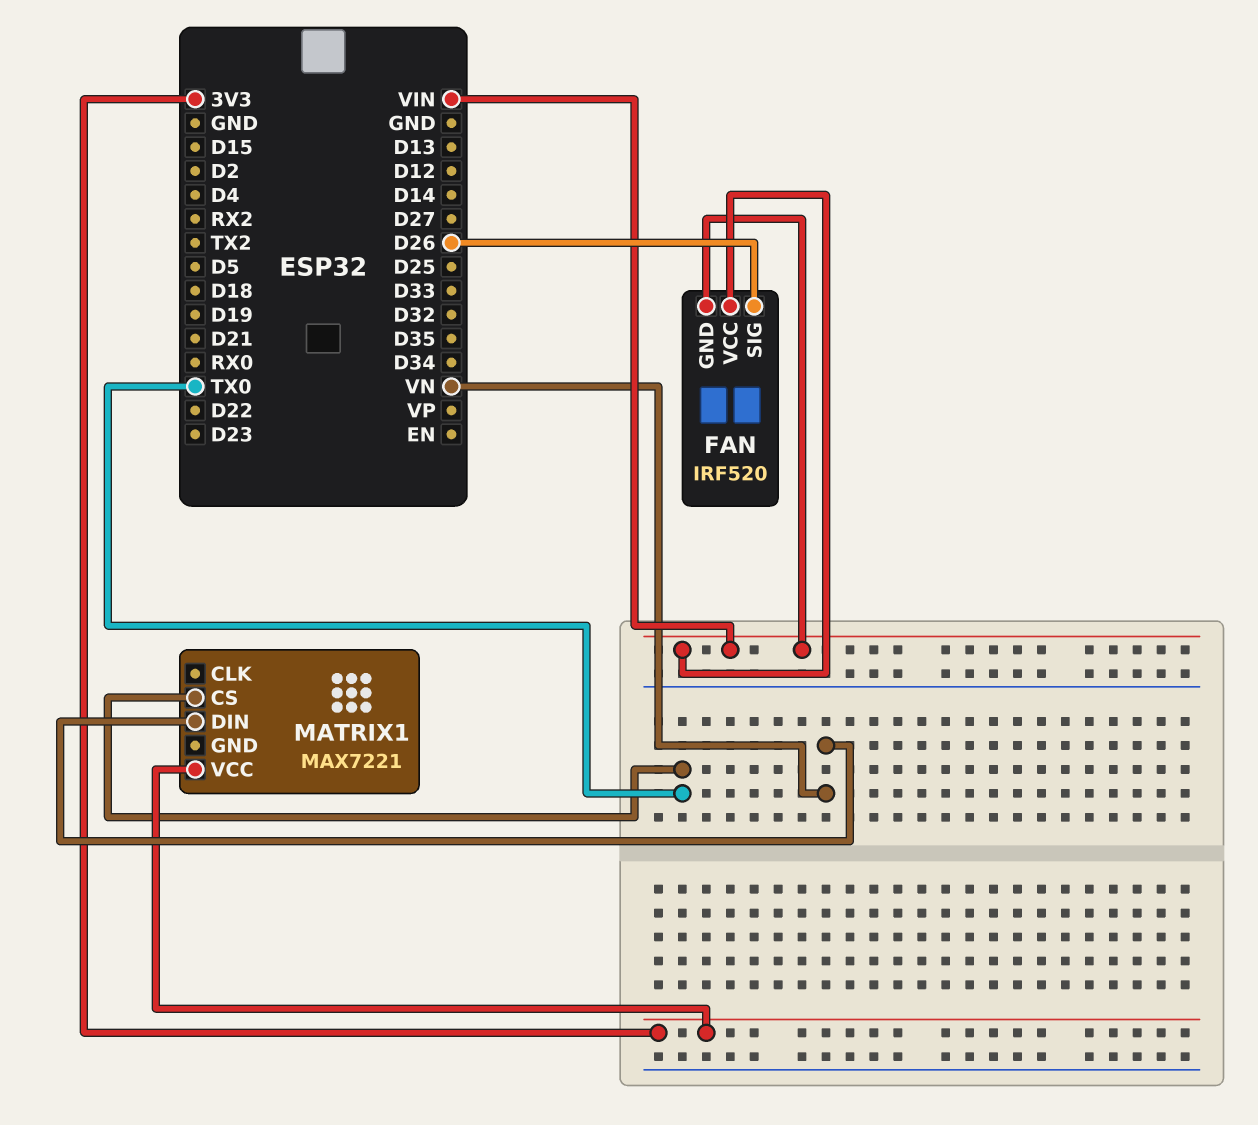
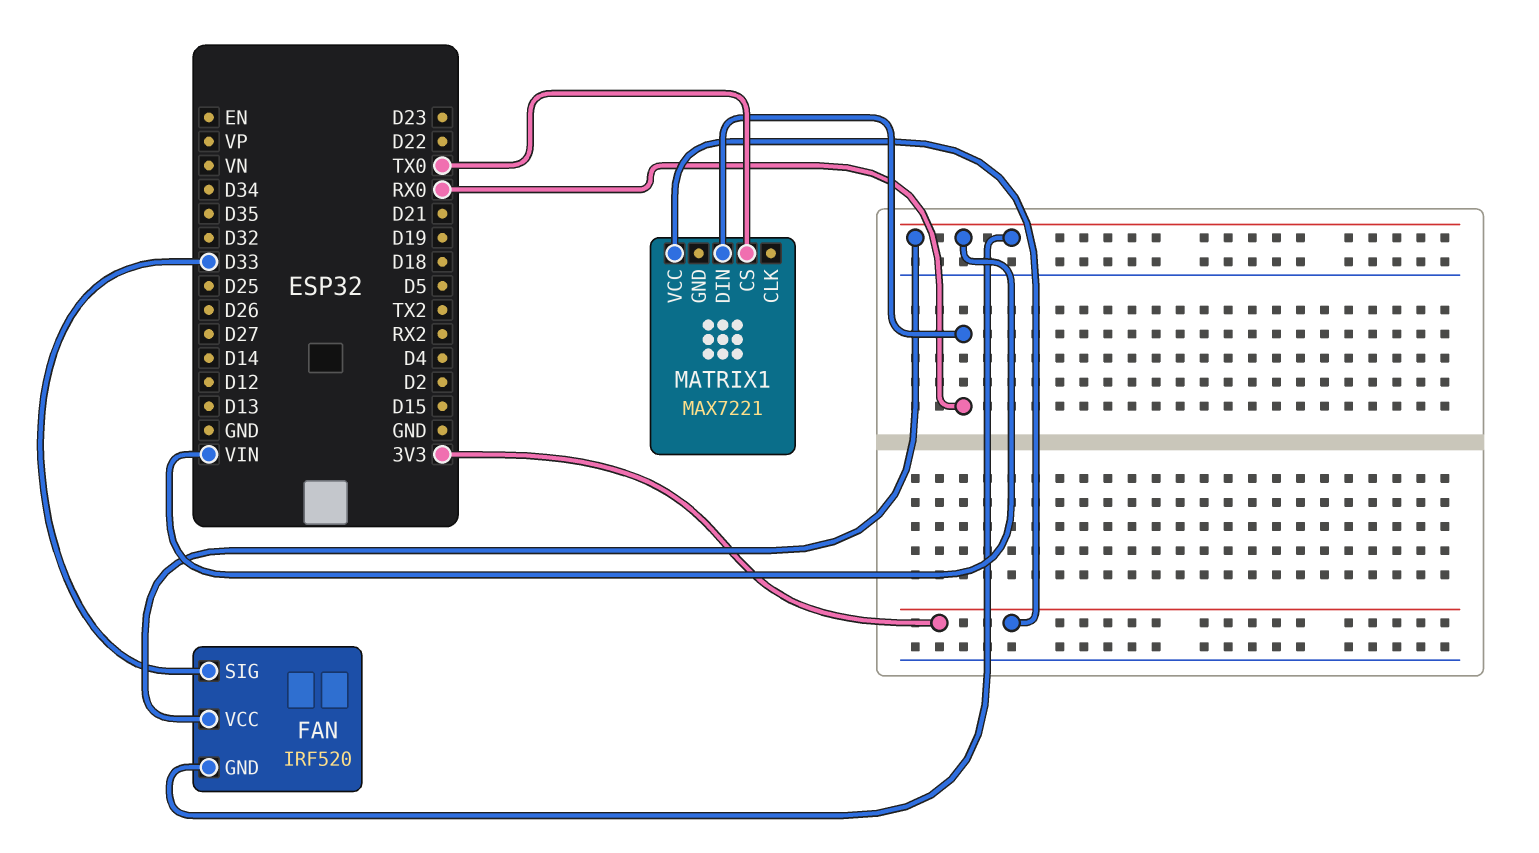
FAN pin SIG: D26 -> D33
MATRIX1 pin DIN: VN -> RX0

